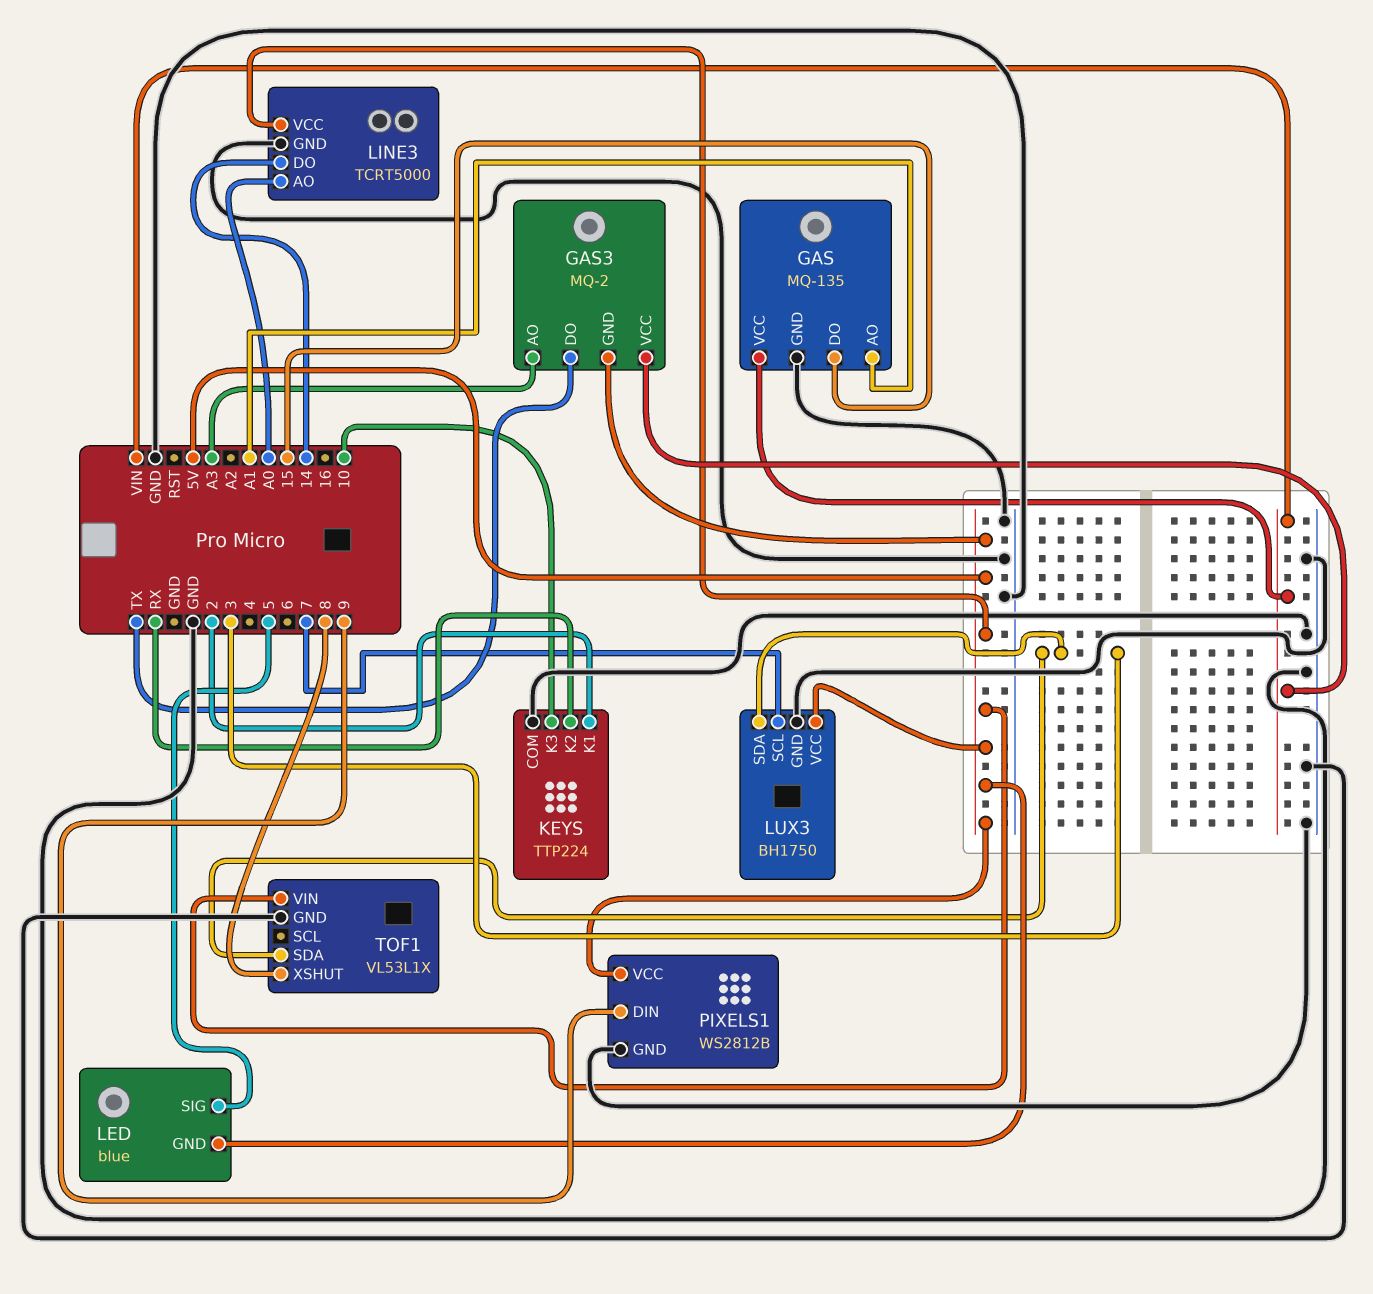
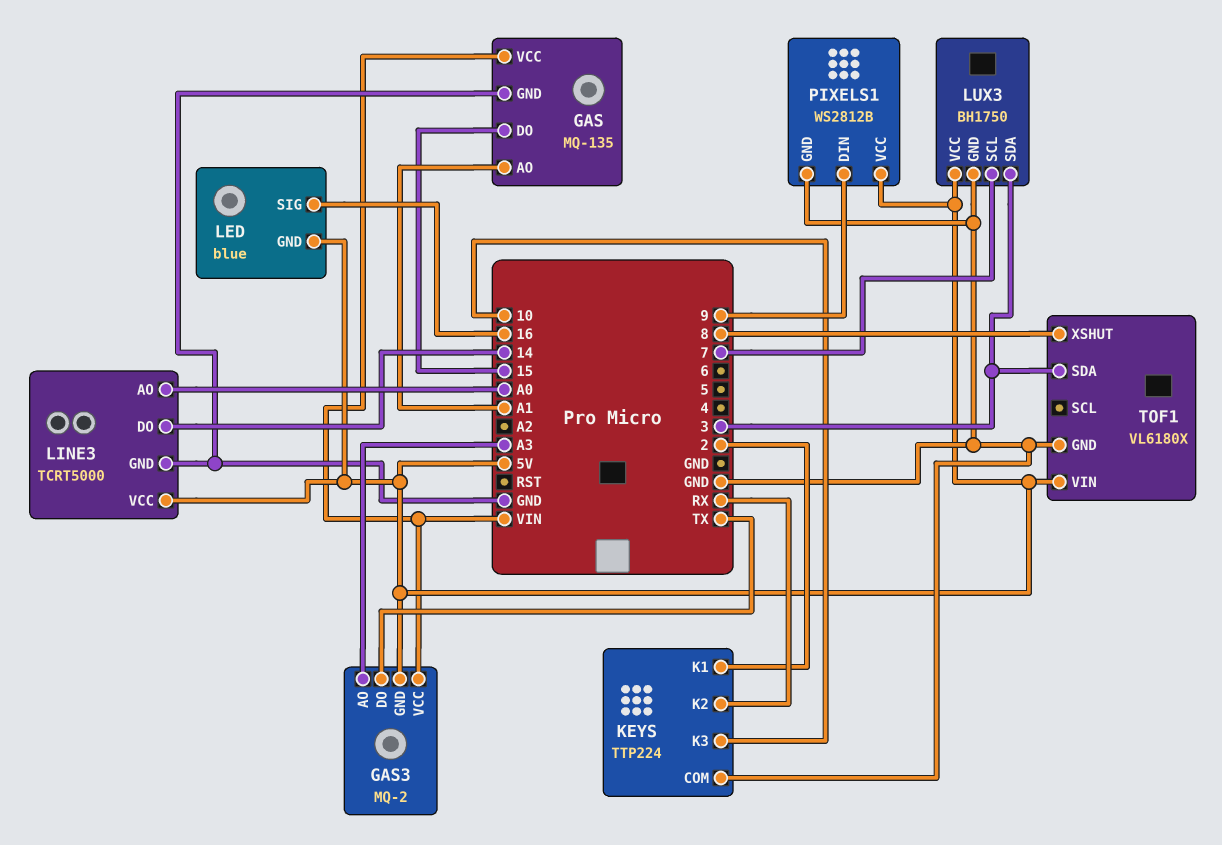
LED pin SIG: 5 -> 16
TOF1: VL53L1X -> VL6180X

